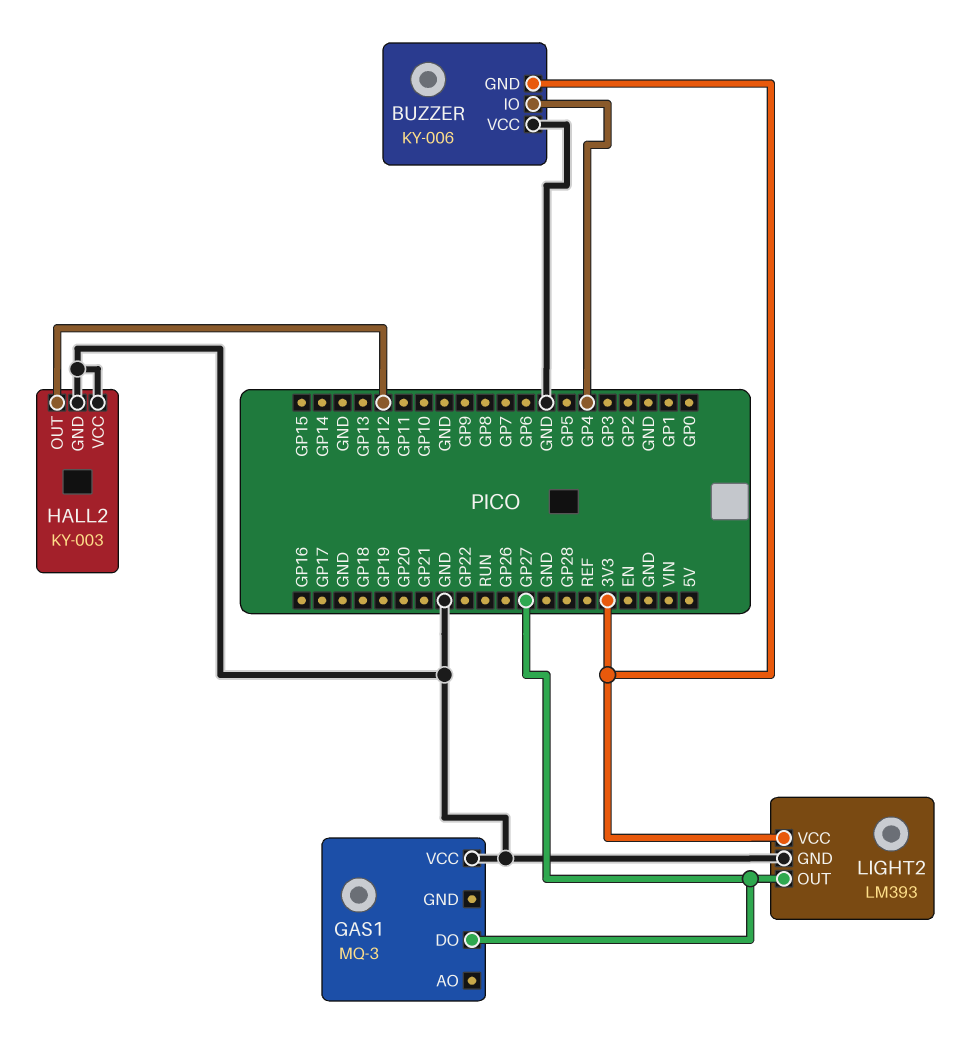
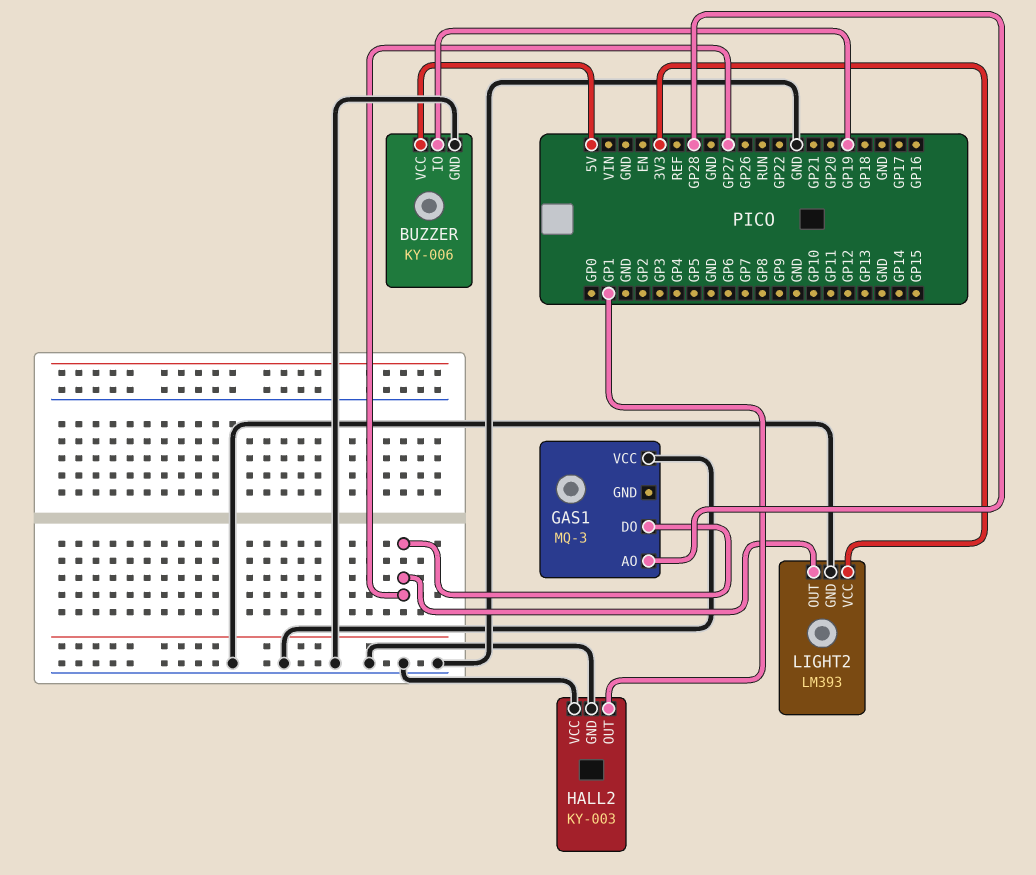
BUZZER pin GND: 3V3 -> GND
BUZZER pin IO: GP4 -> GP19
BUZZER pin VCC: GND -> 5V
GAS1 pin AO: none -> GP28
HALL2 pin OUT: GP12 -> GP1

